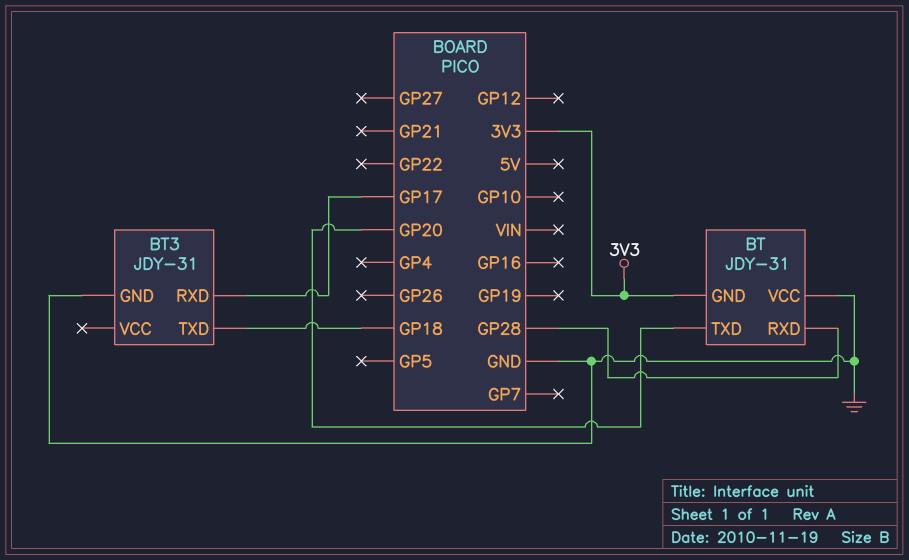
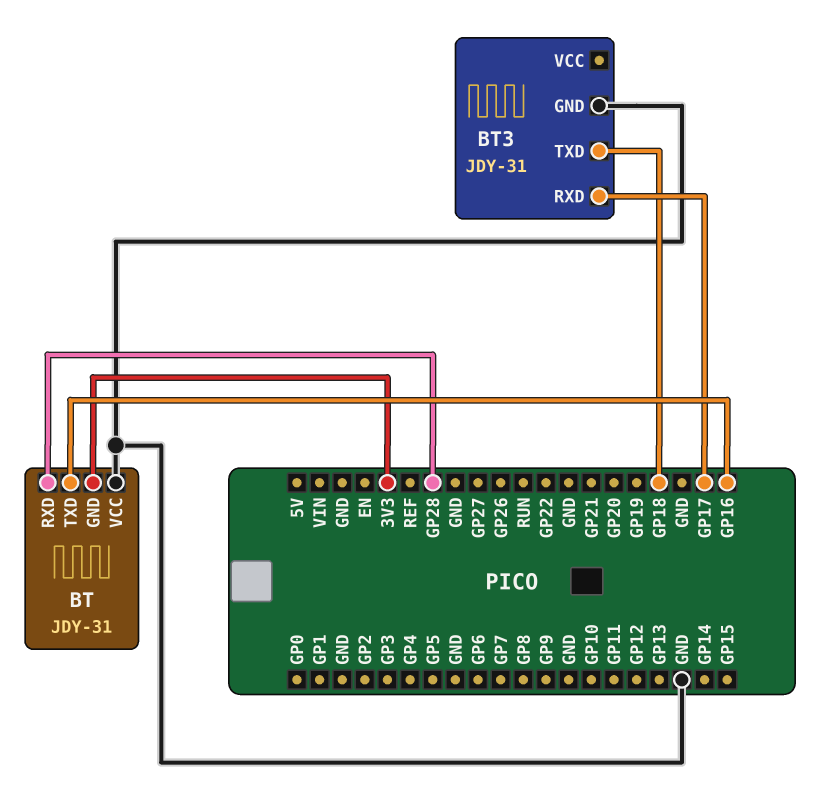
BT pin TXD: GP20 -> GP16

